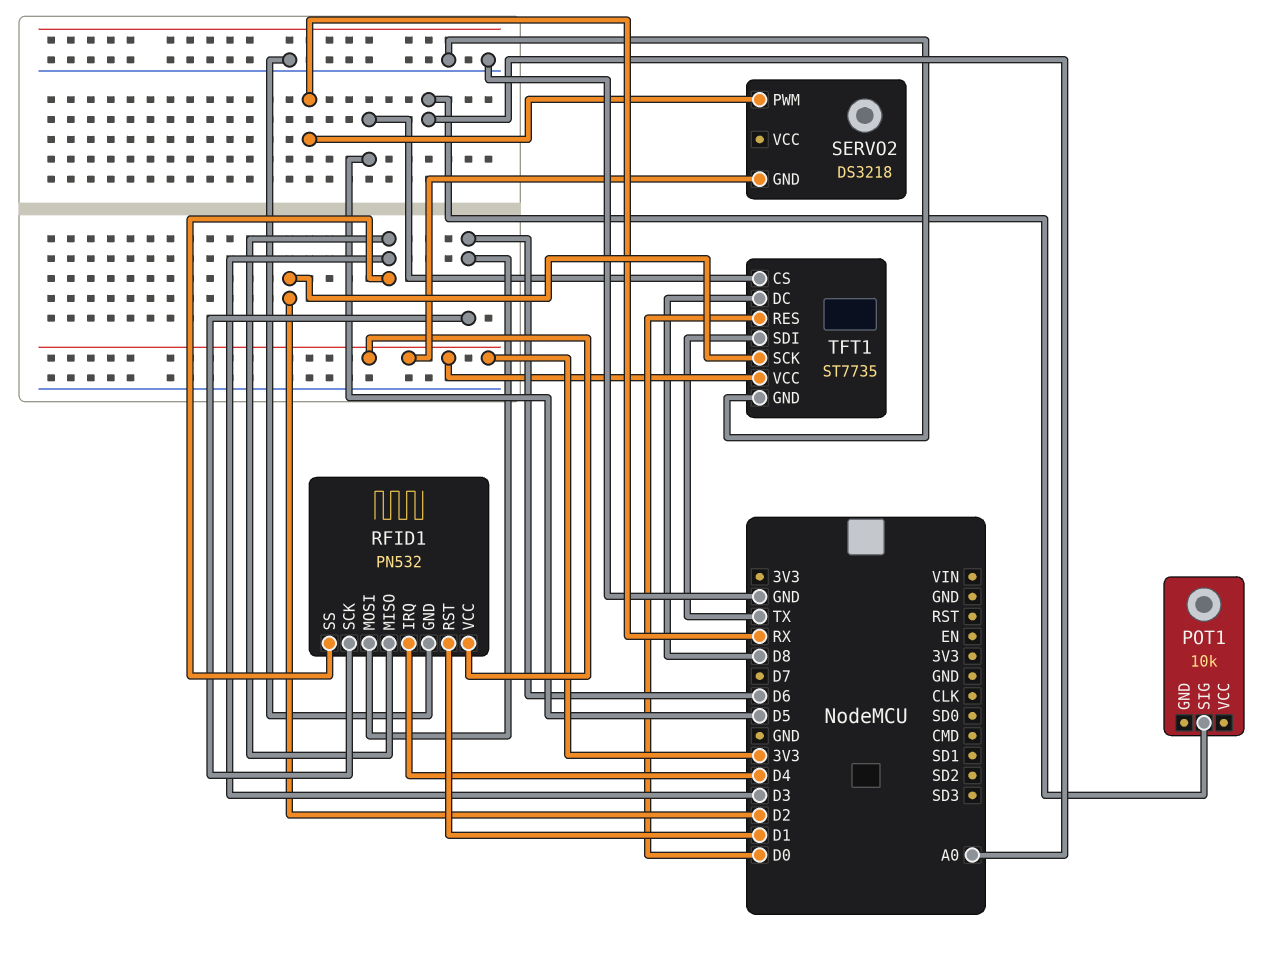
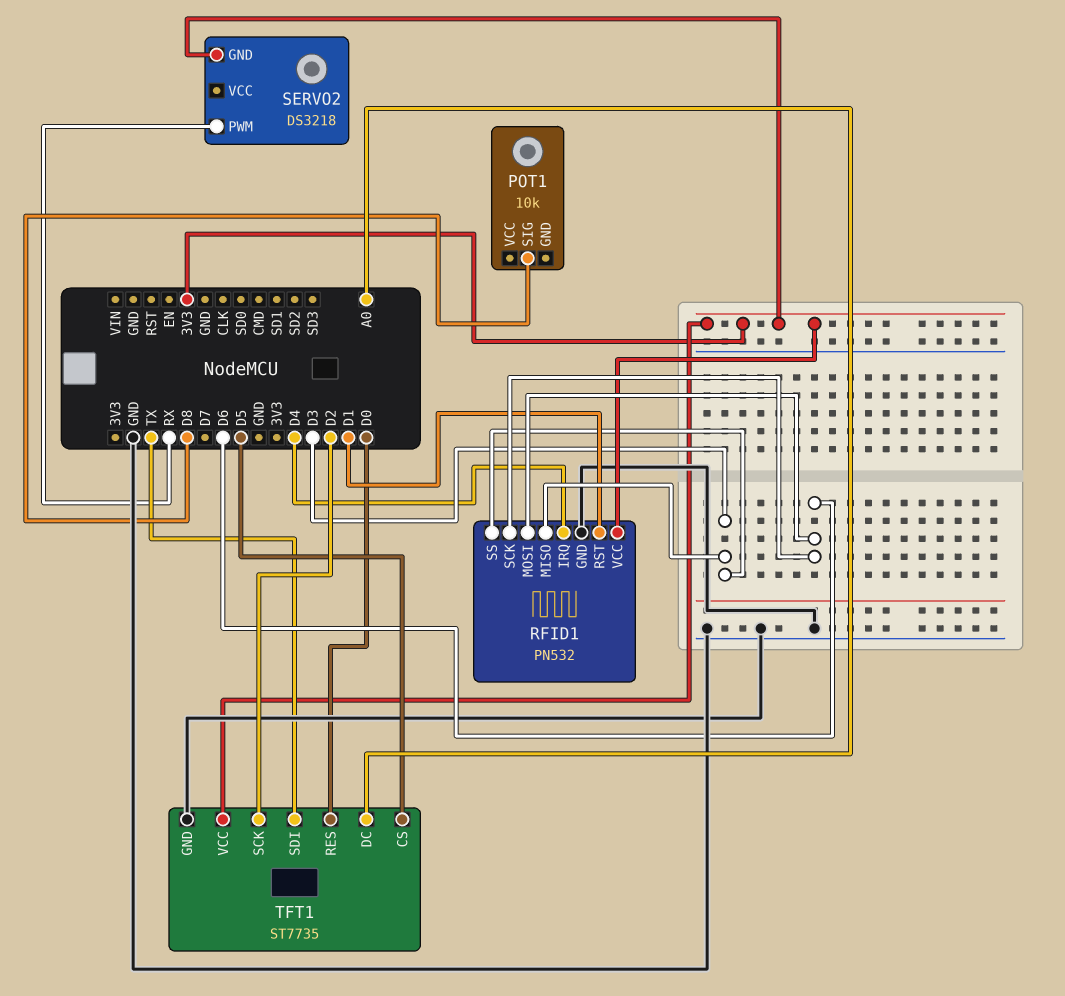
POT1 pin SIG: A0 -> D8
TFT1 pin DC: D8 -> A0

